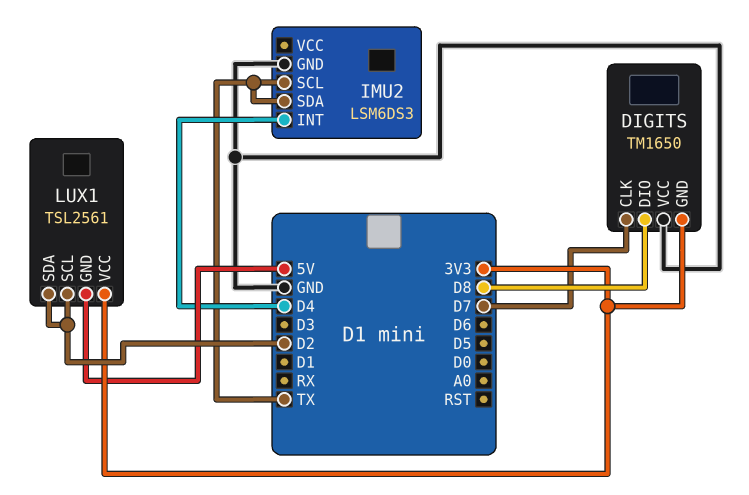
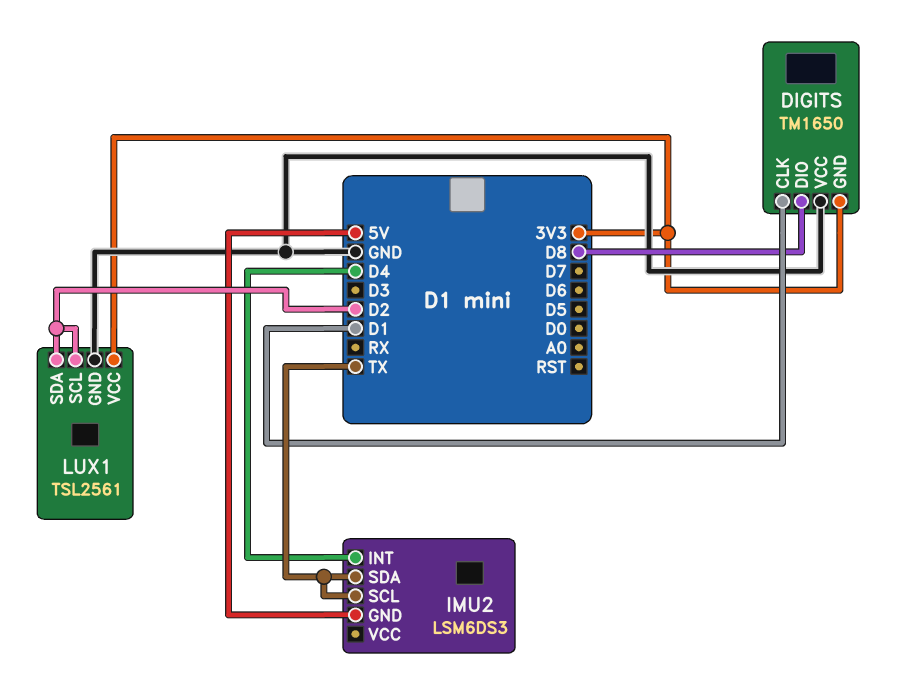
DIGITS pin CLK: D7 -> D1
IMU2 pin GND: GND -> 5V
LUX1 pin GND: 5V -> GND

